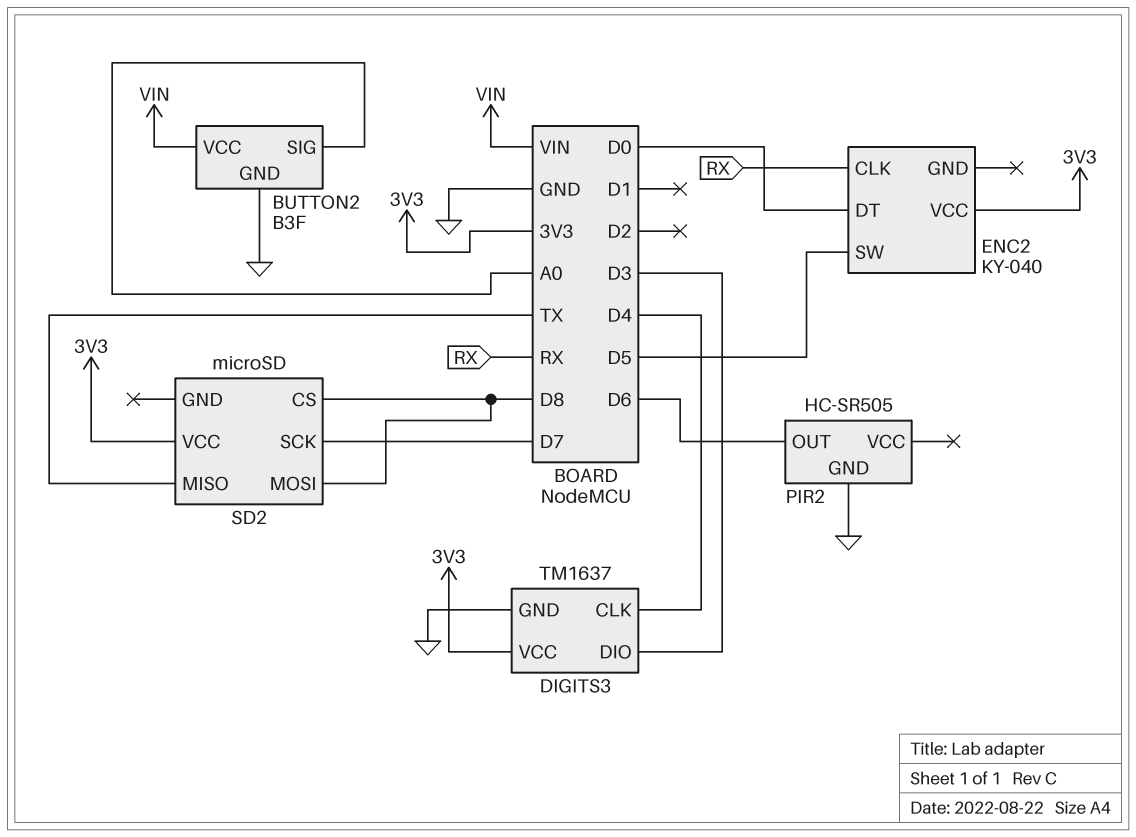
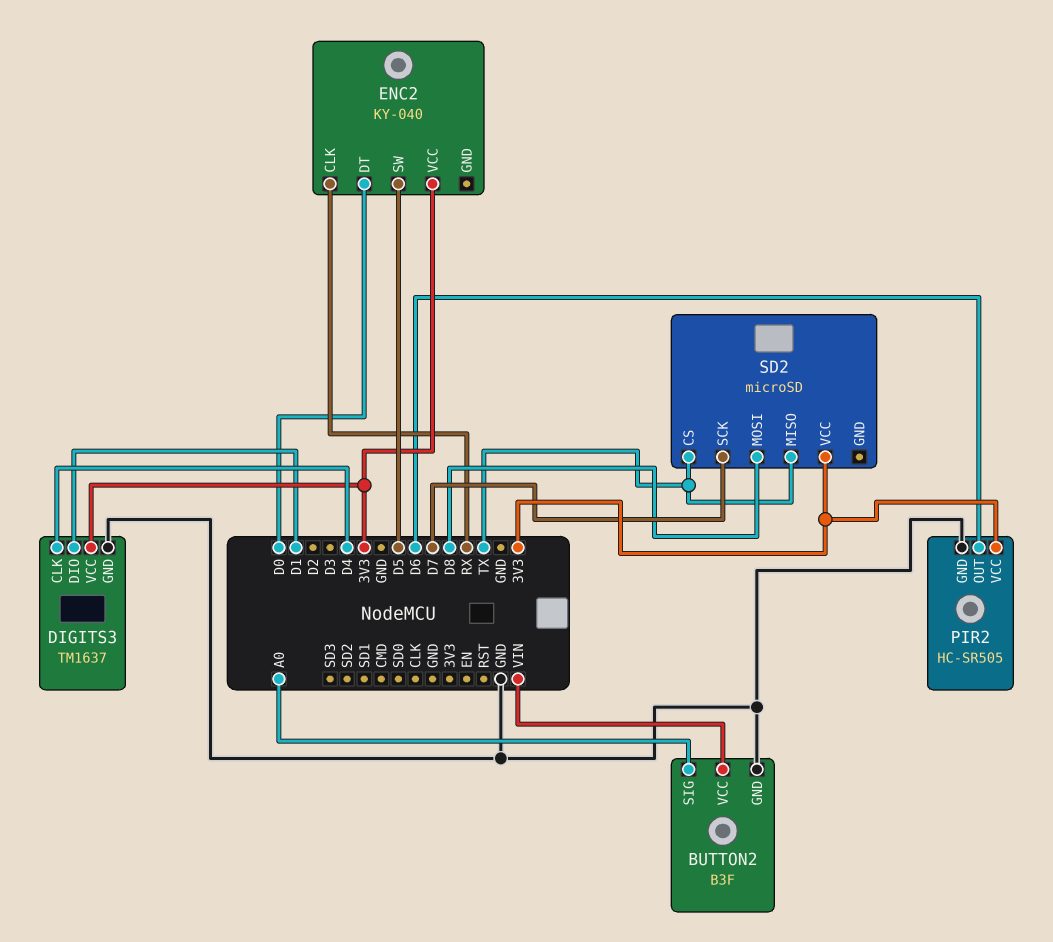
DIGITS3 pin DIO: D3 -> D1
PIR2 pin VCC: none -> 3V3
SD2 pin CS: D8 -> TX

